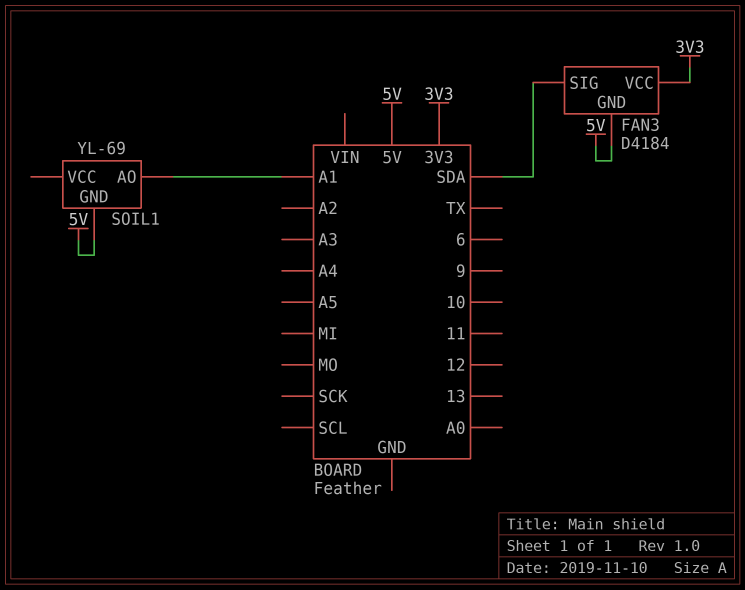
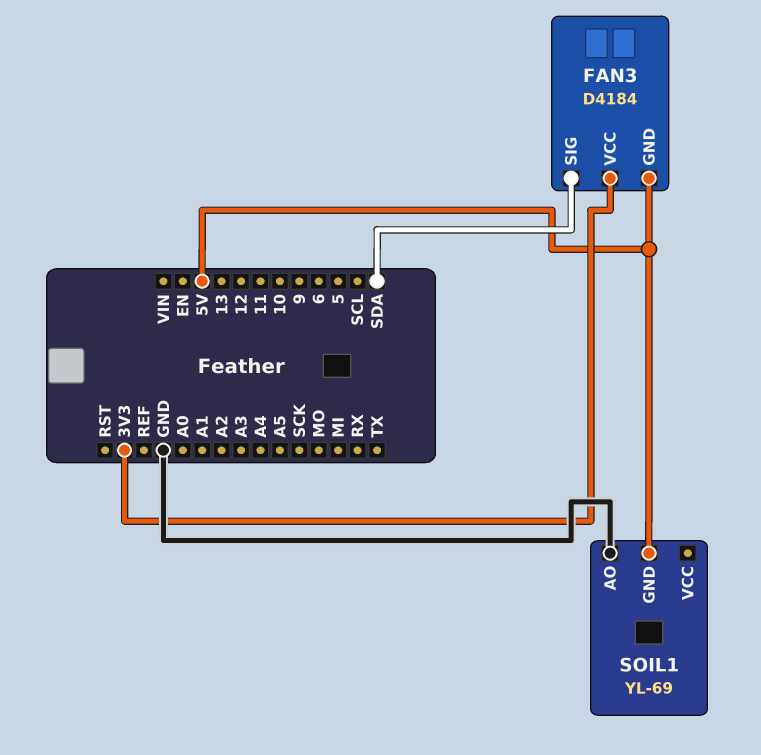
SOIL1 pin AO: A1 -> GND

